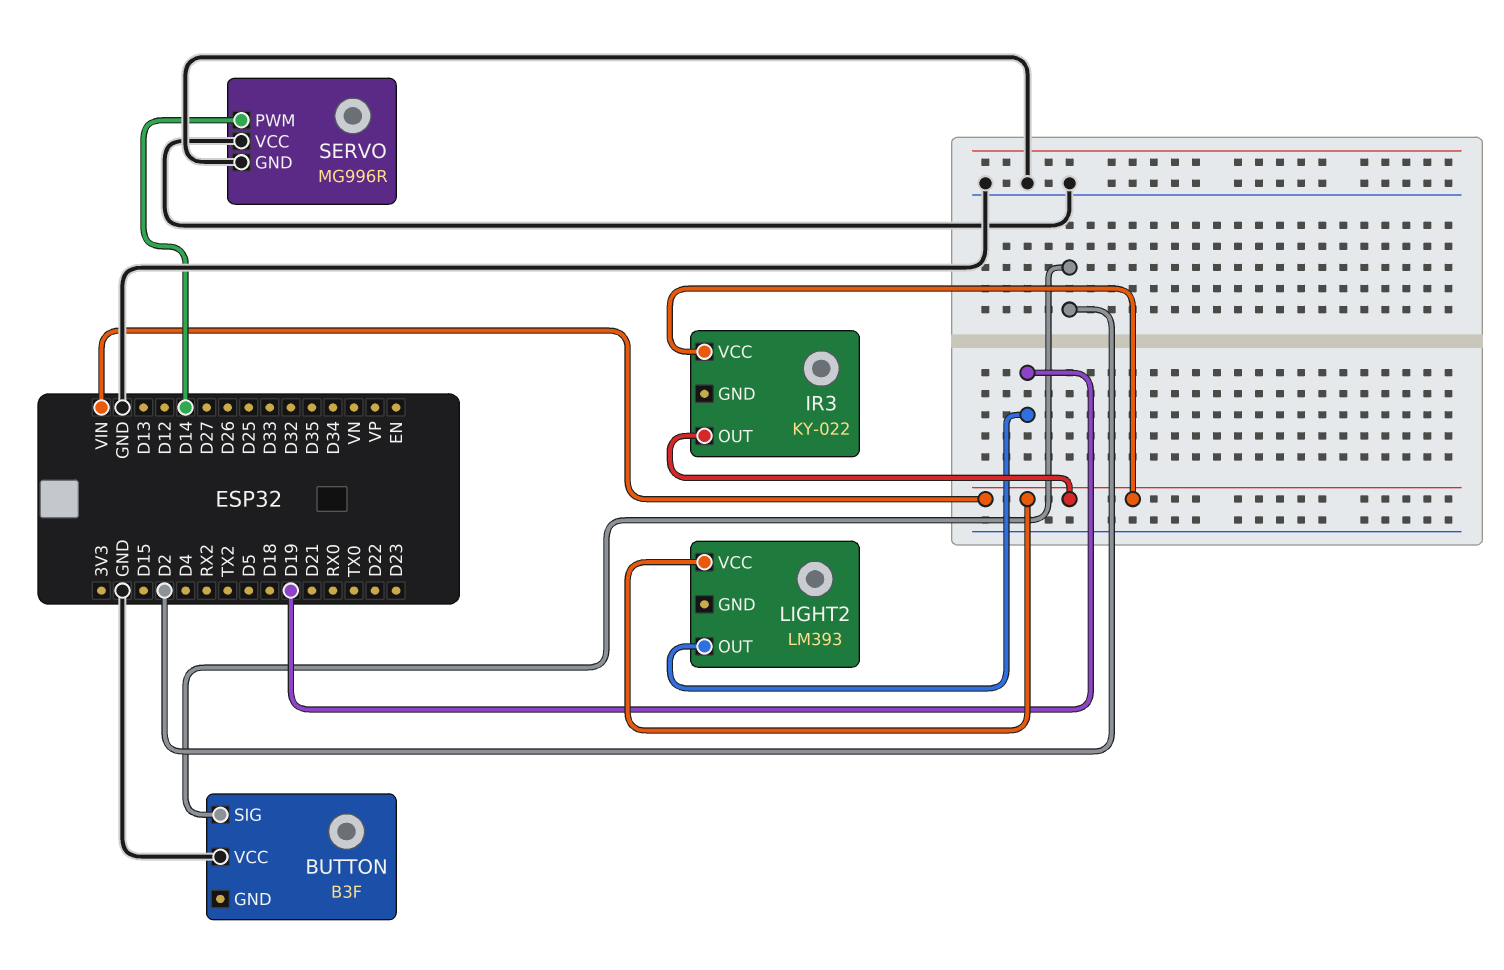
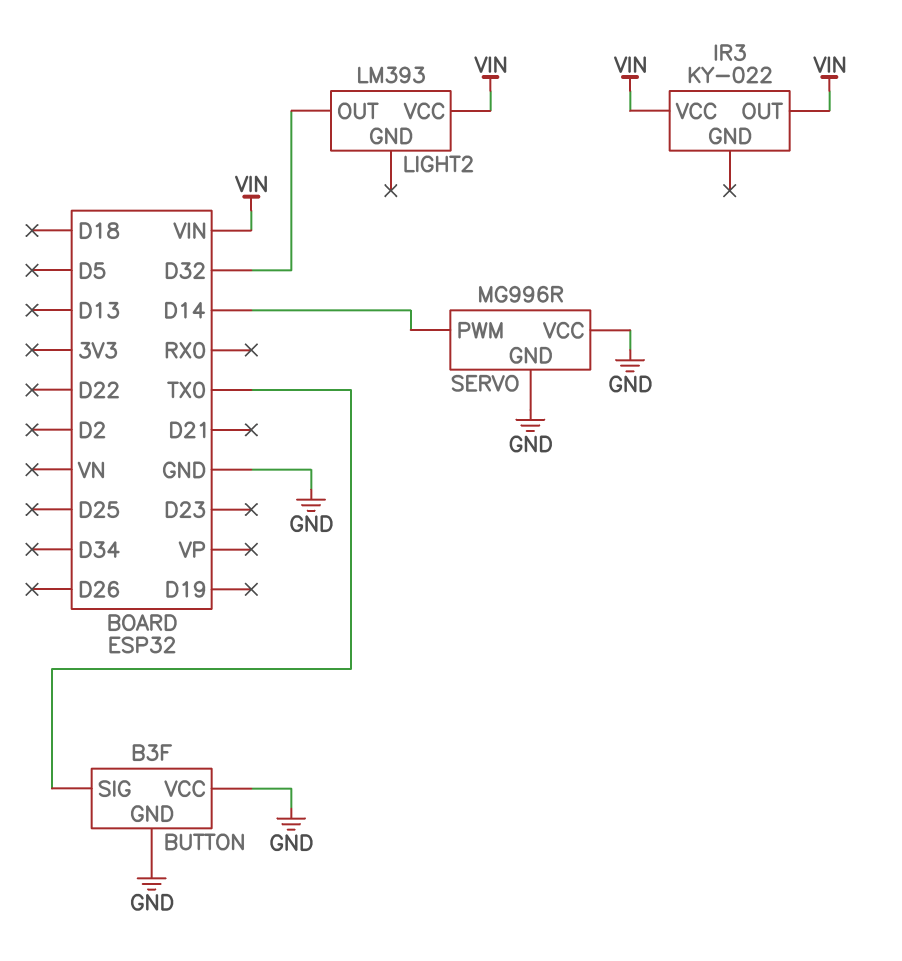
BUTTON pin GND: none -> GND
BUTTON pin SIG: D2 -> TX0
LIGHT2 pin OUT: D19 -> D32

